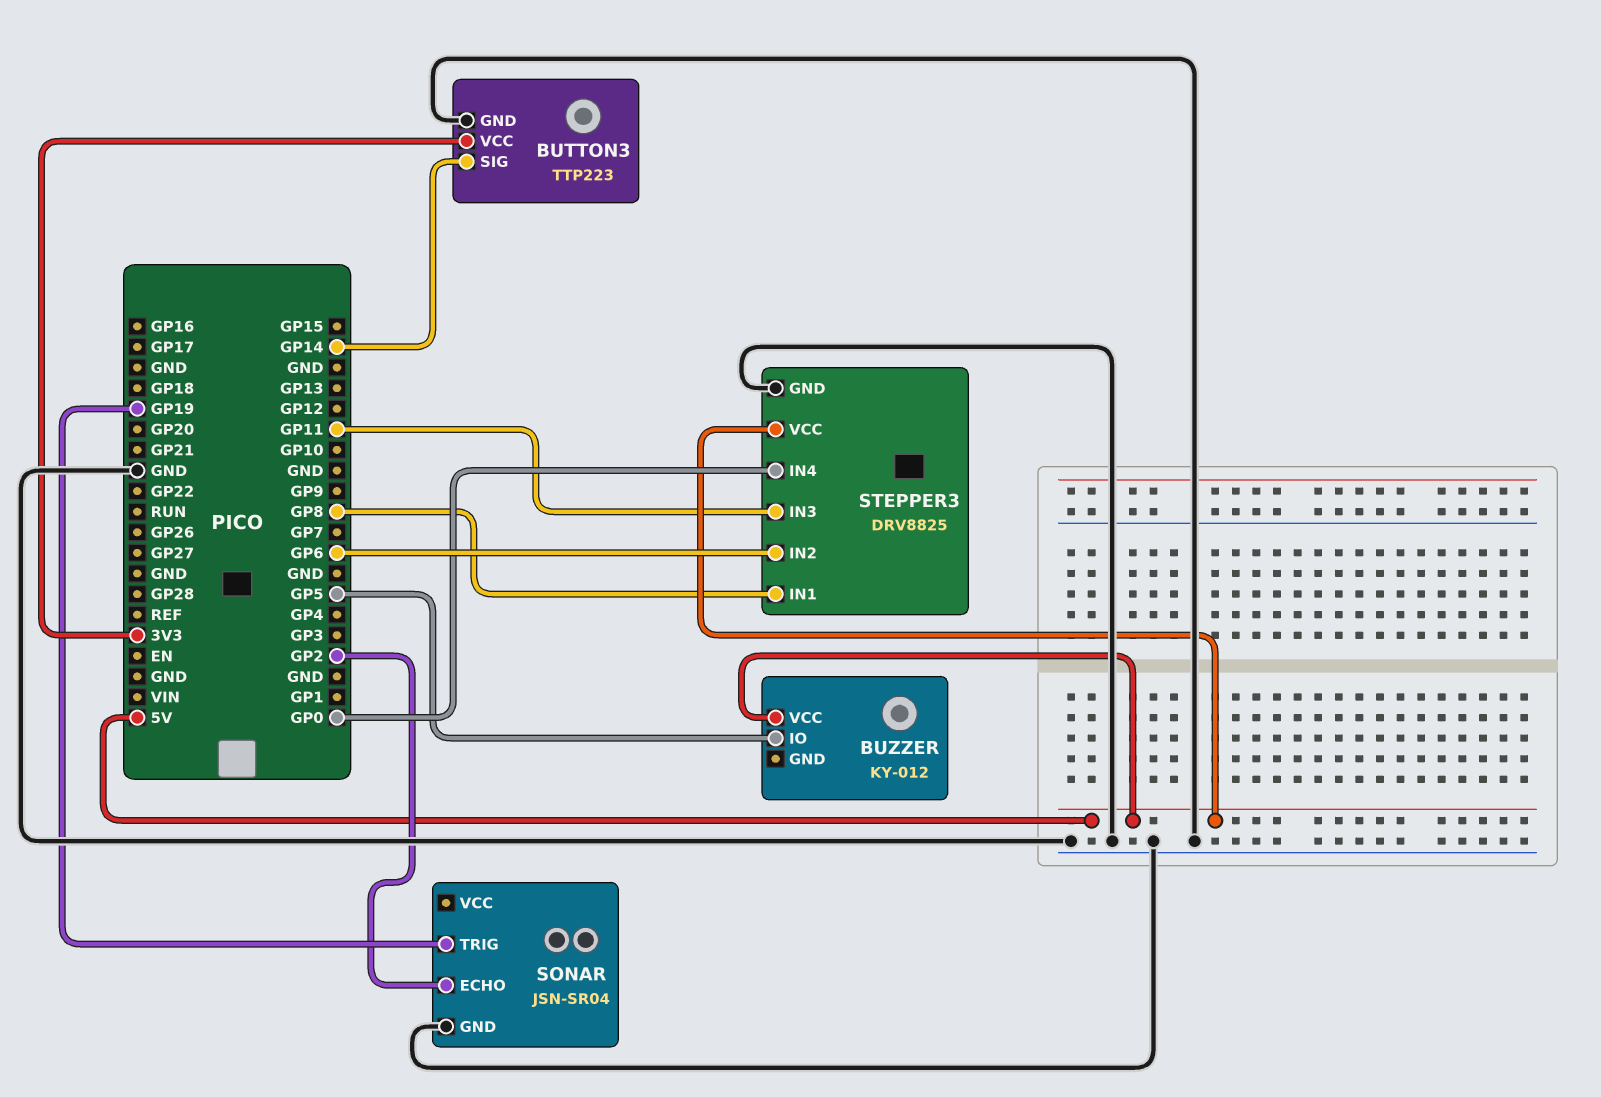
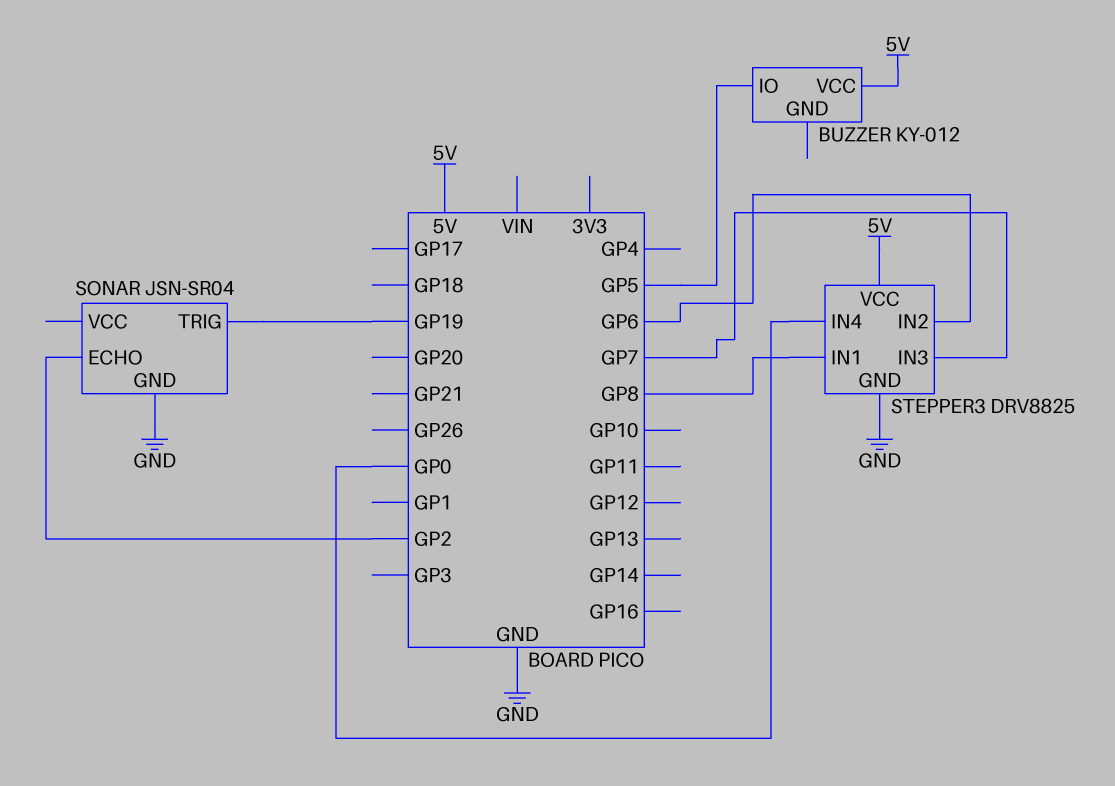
BUTTON3: TTP223 -> none
BUTTON3 pin GND: GND -> none
BUTTON3 pin SIG: GP14 -> none
BUTTON3 pin VCC: 3V3 -> none
STEPPER3 pin IN3: GP11 -> GP7

